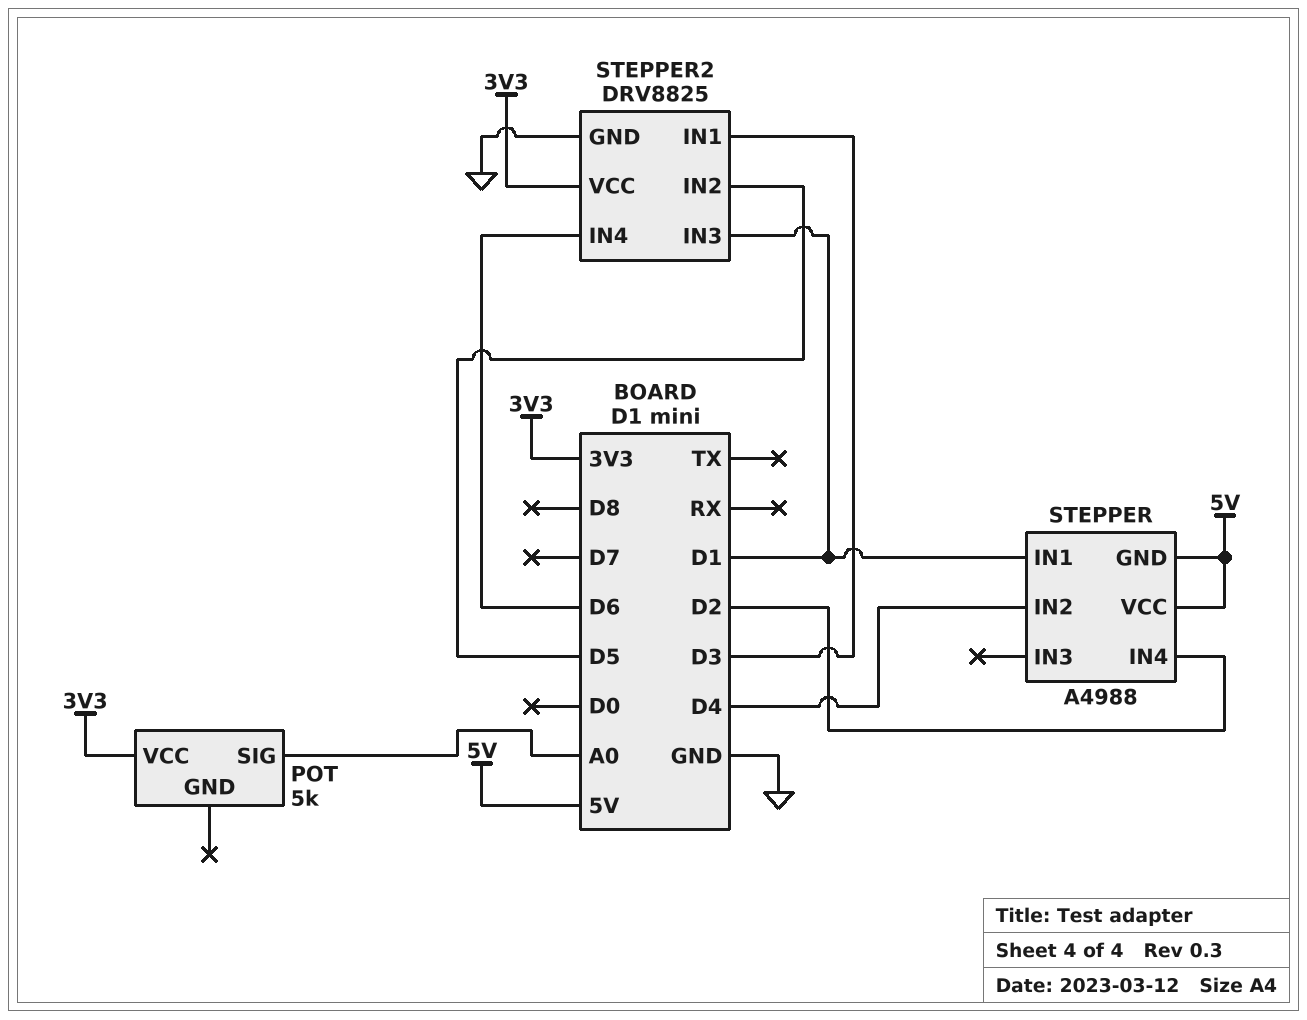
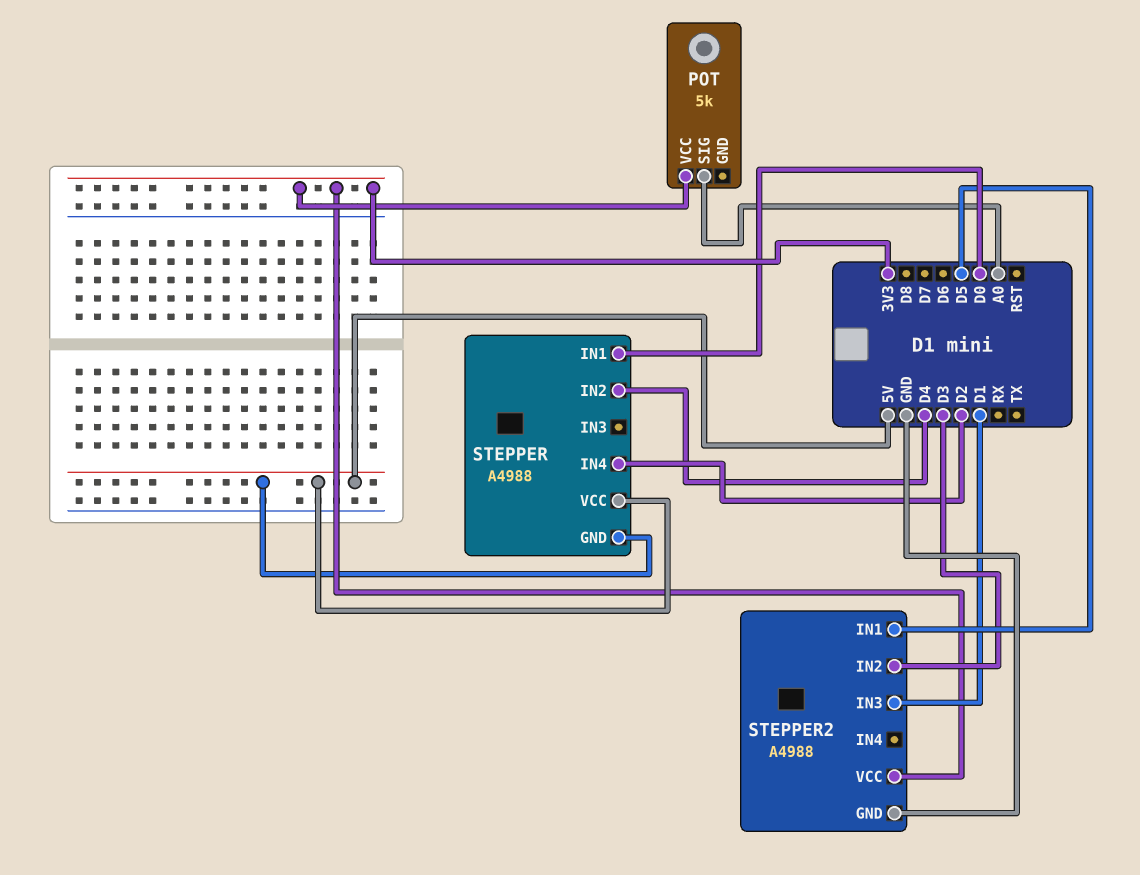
STEPPER pin IN1: D1 -> D0
STEPPER2: DRV8825 -> A4988
STEPPER2 pin IN1: D3 -> D5
STEPPER2 pin IN2: D5 -> D3
STEPPER2 pin IN4: D6 -> none

